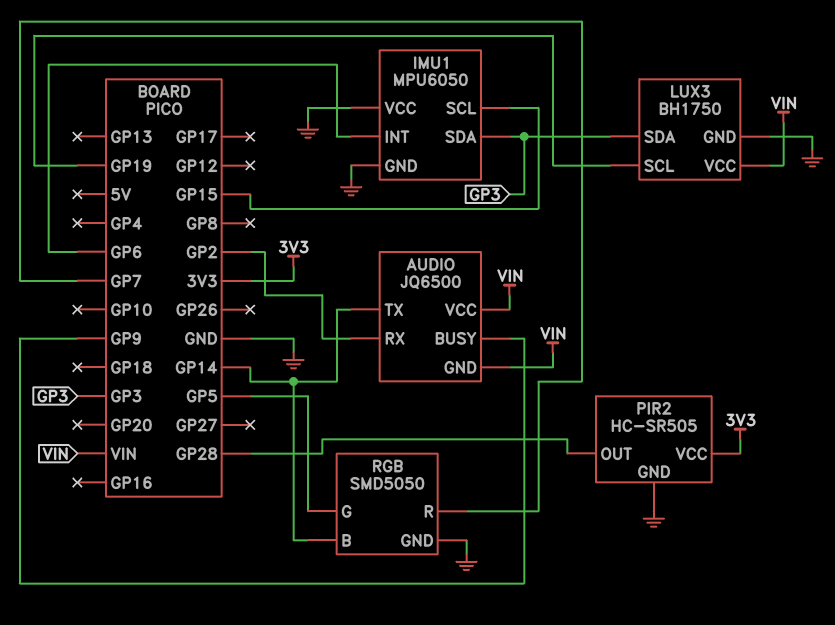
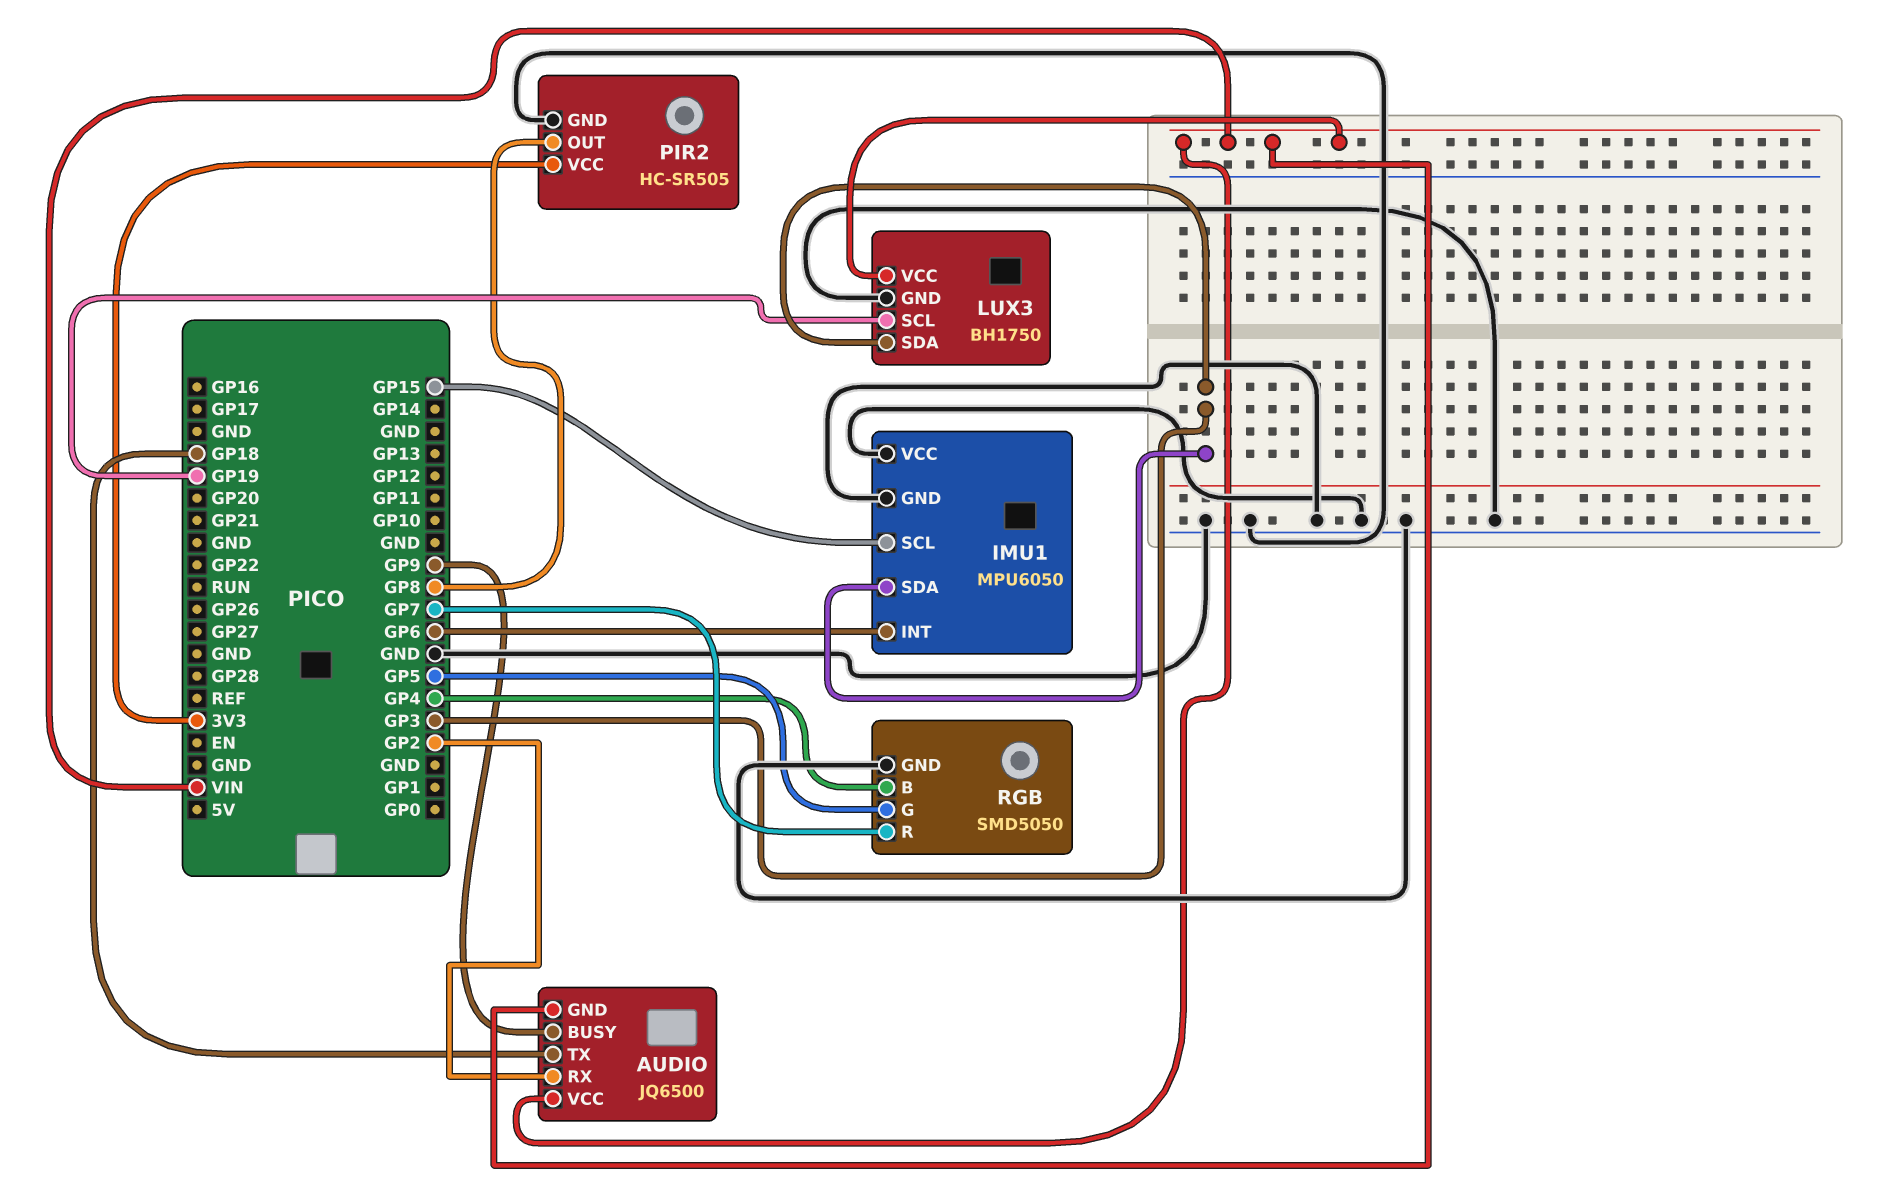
AUDIO pin TX: GP14 -> GP18
PIR2 pin OUT: GP28 -> GP8
RGB pin B: GP14 -> GP4

